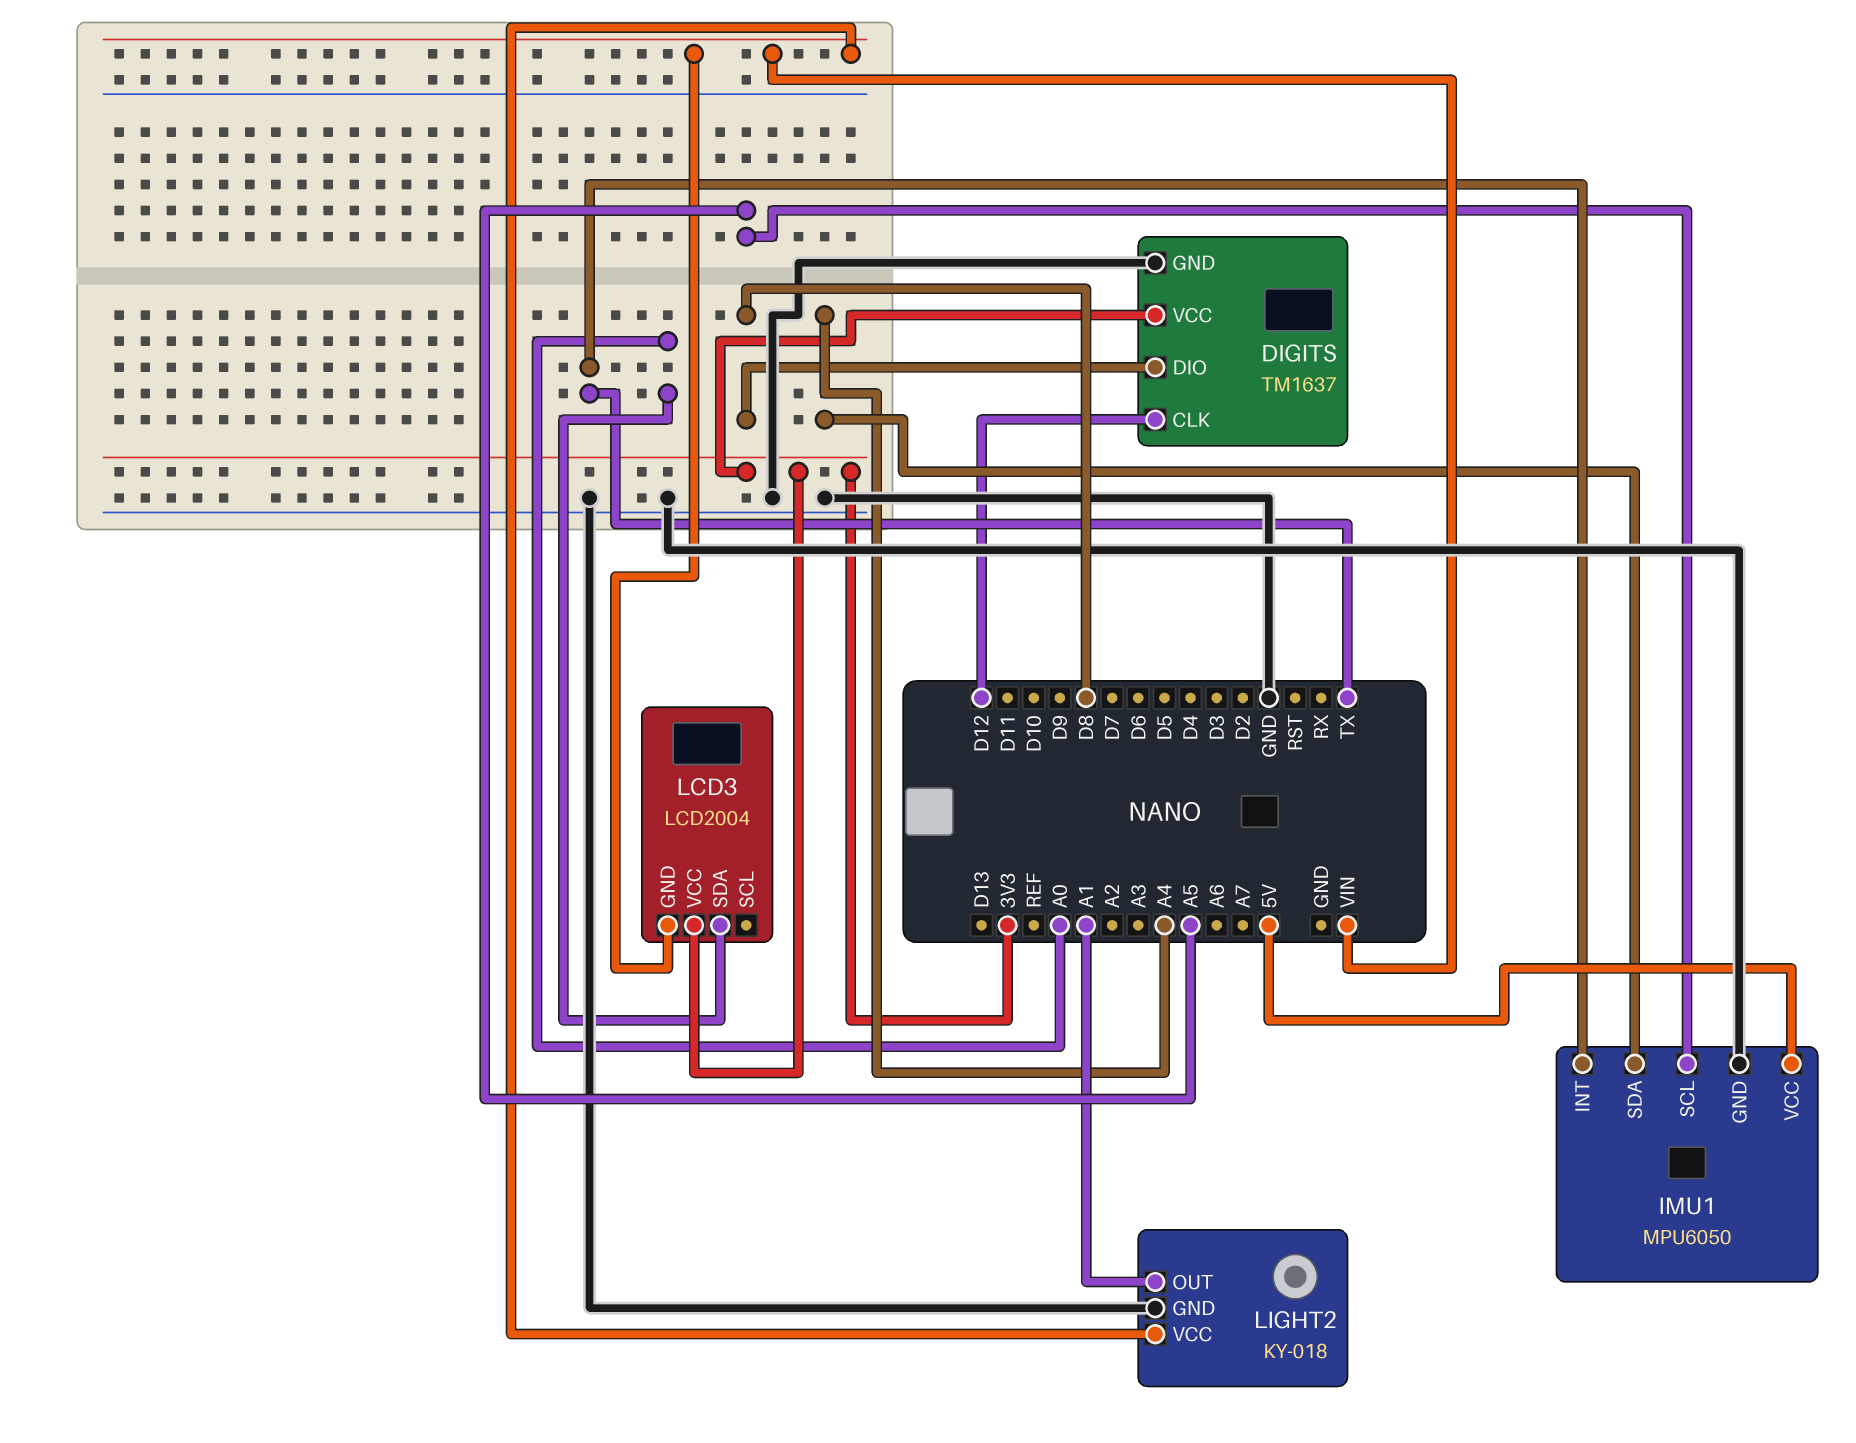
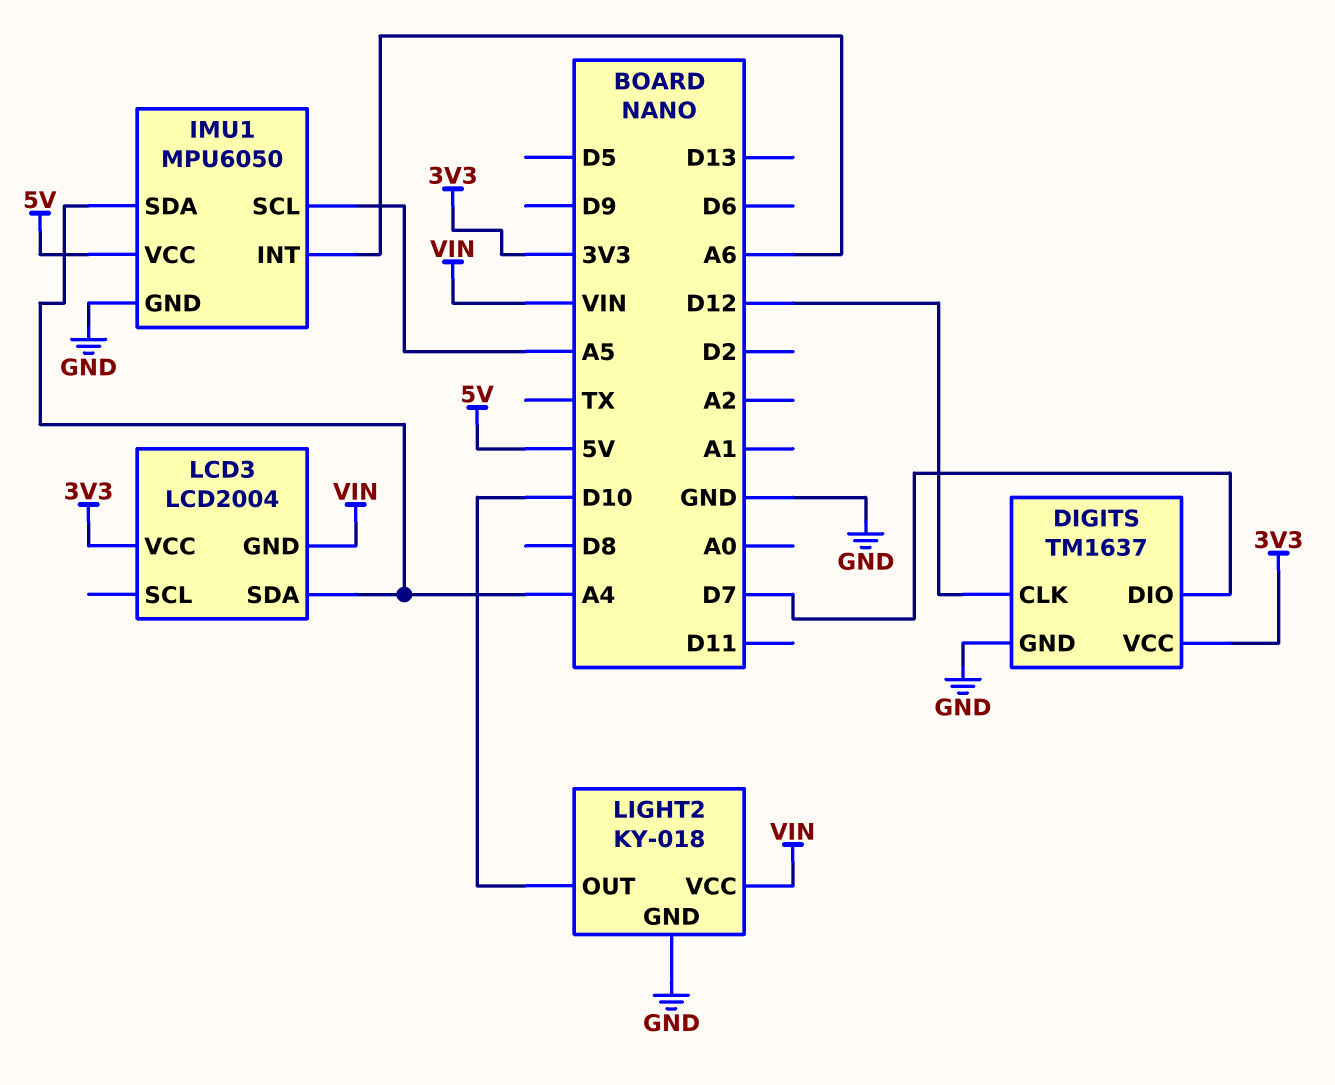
DIGITS pin DIO: D8 -> D7
IMU1 pin INT: TX -> A6
LCD3 pin SDA: A0 -> A4
LIGHT2 pin OUT: A1 -> D10

